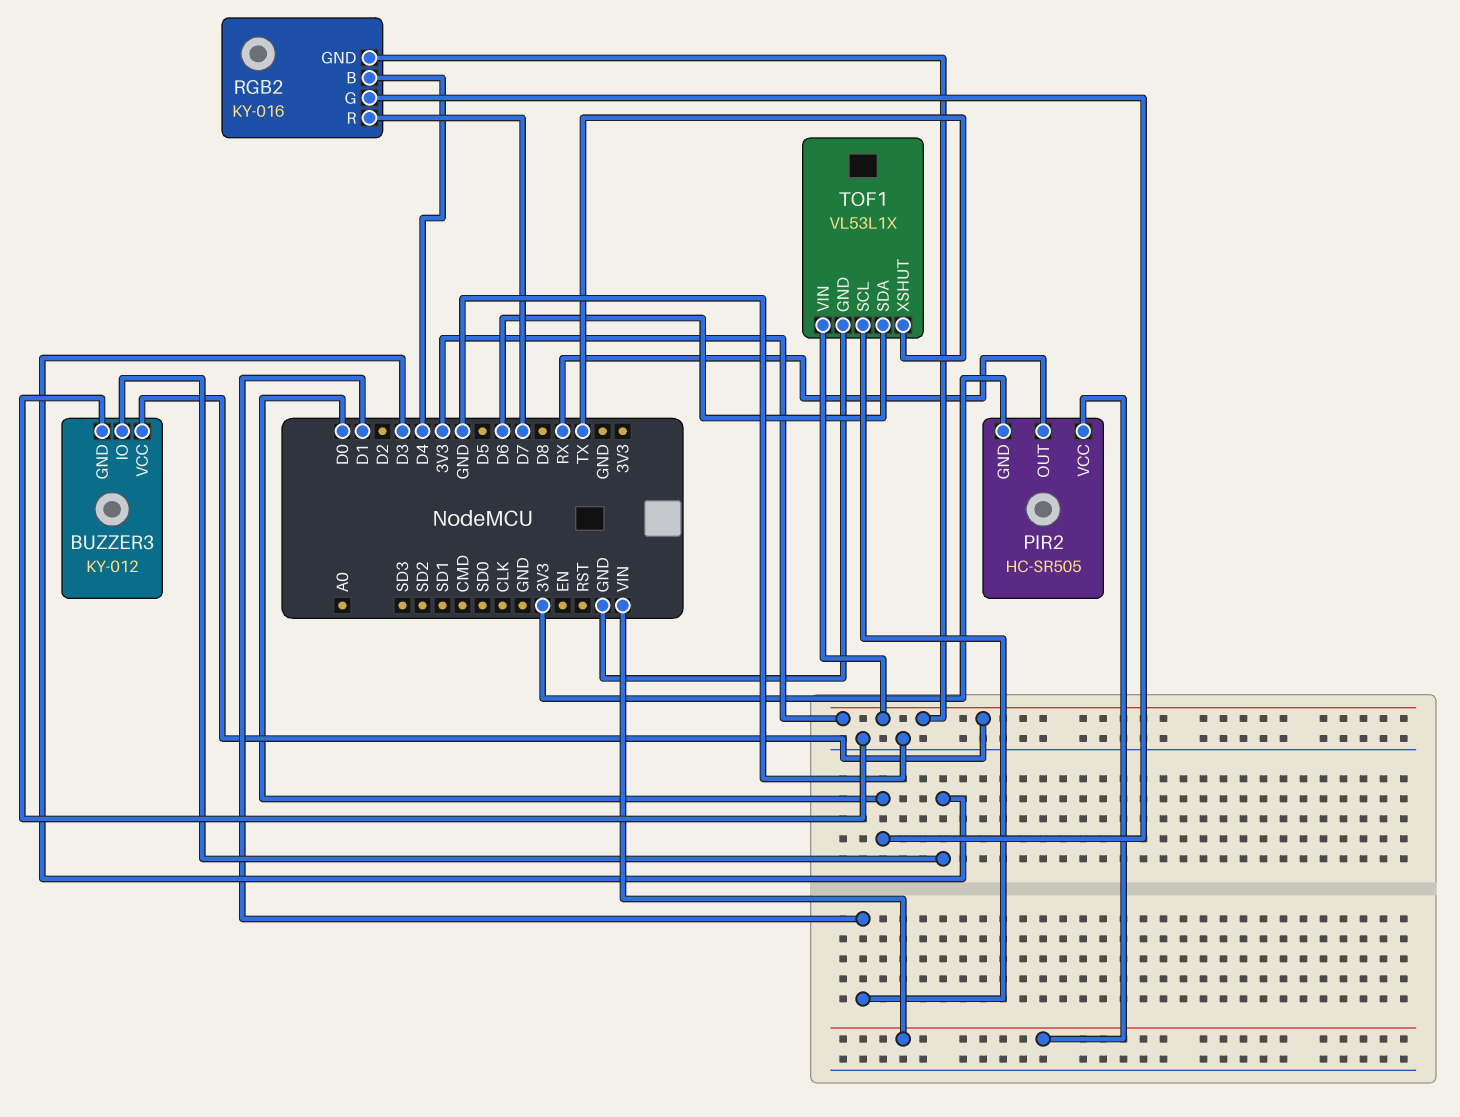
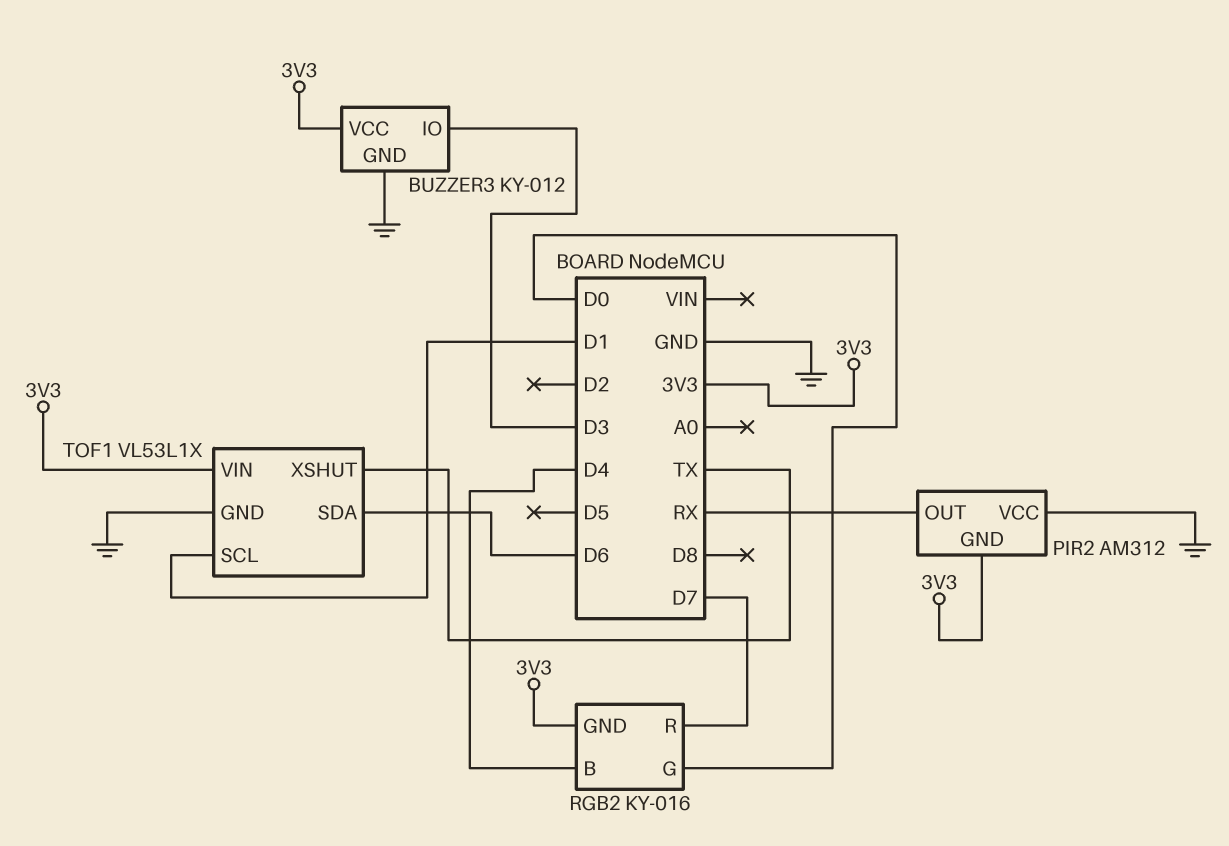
PIR2: HC-SR505 -> AM312
PIR2 pin VCC: VIN -> GND

